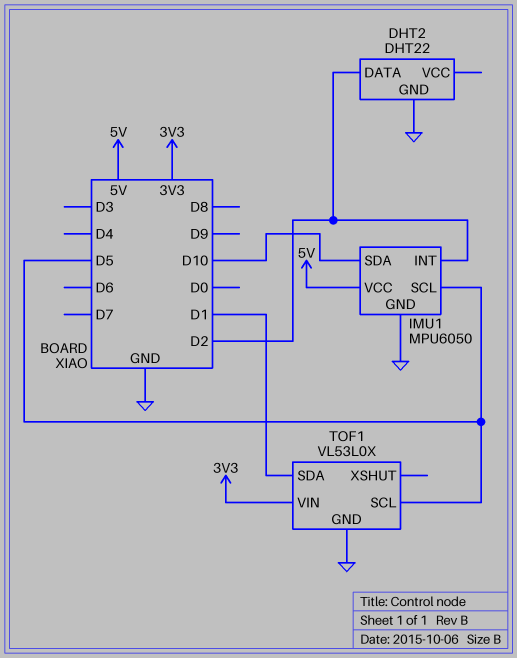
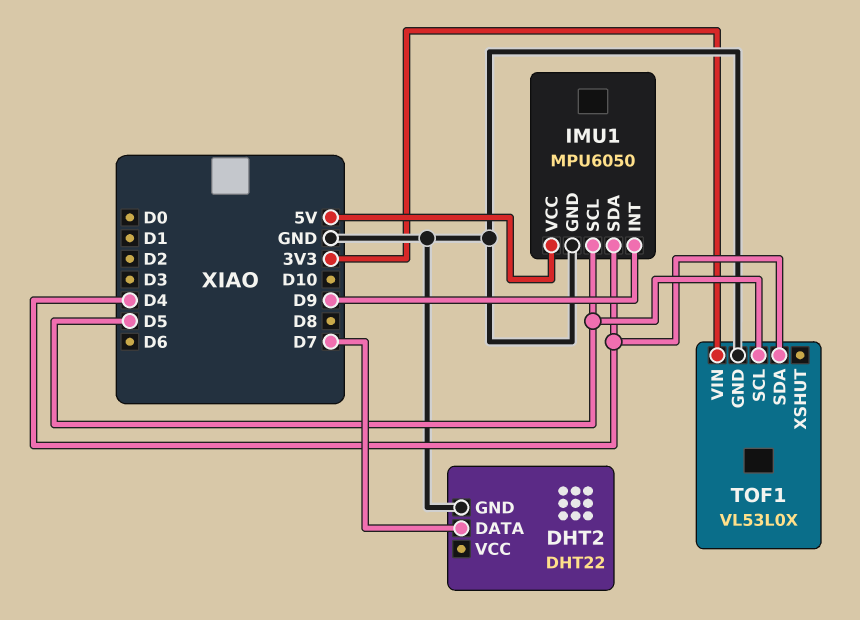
DHT2 pin DATA: D2 -> D7
IMU1 pin INT: D2 -> D9
IMU1 pin SDA: D10 -> D4
TOF1 pin SDA: D1 -> D4

